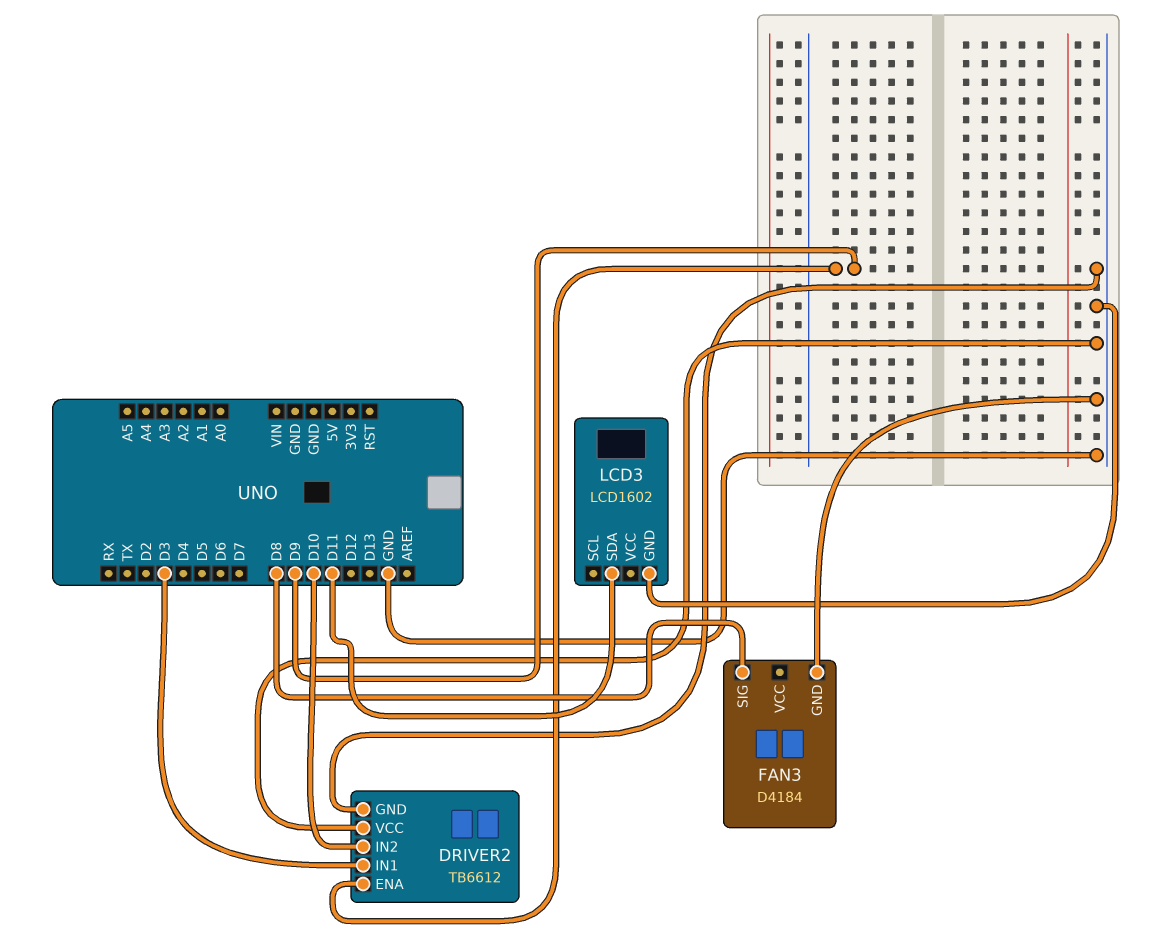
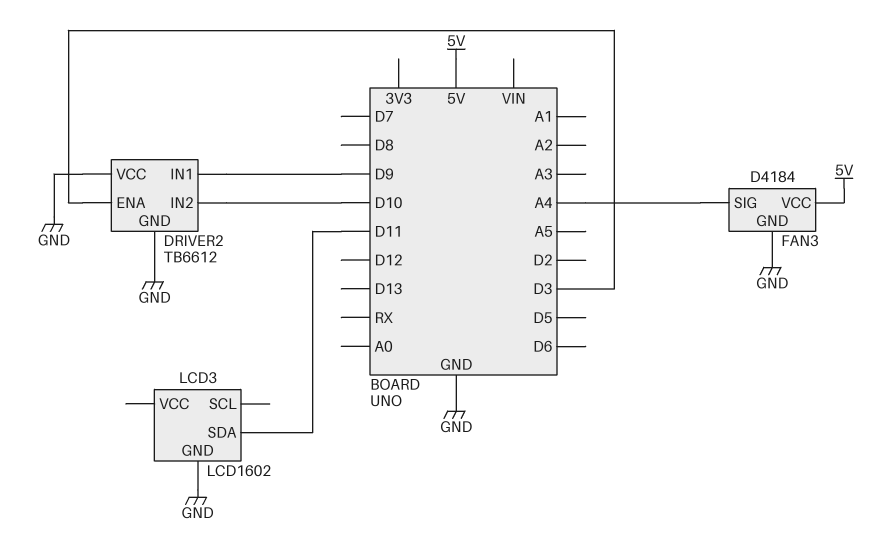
DRIVER2 pin ENA: D9 -> D3
DRIVER2 pin IN1: D3 -> D9
FAN3 pin SIG: D8 -> A4
FAN3 pin VCC: none -> 5V

